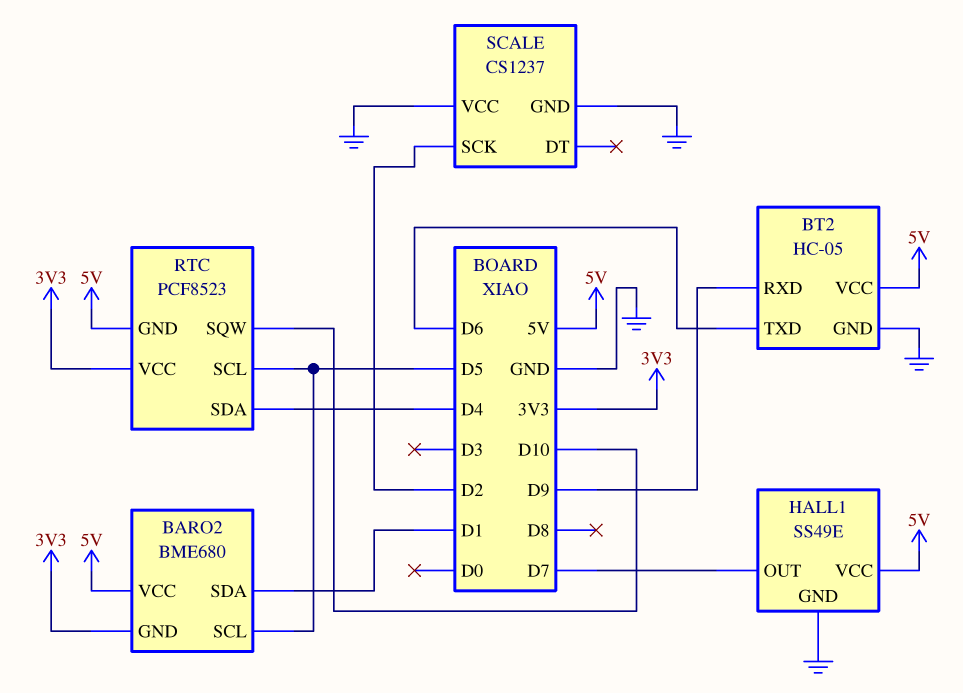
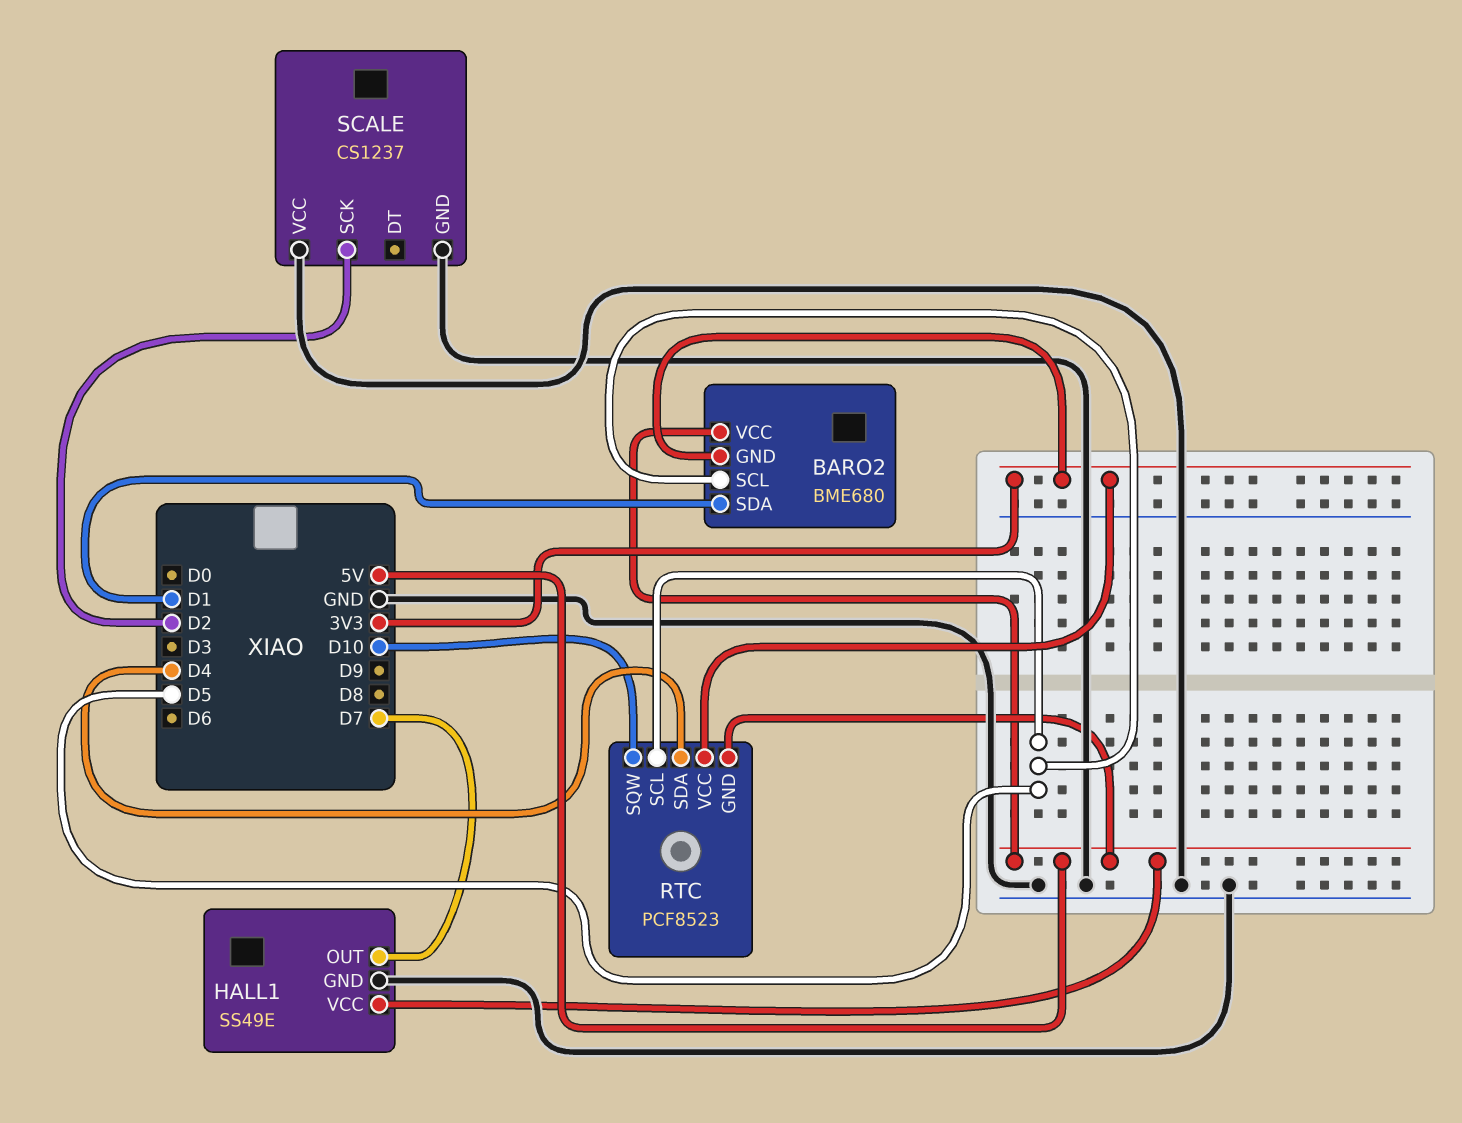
BT2: HC-05 -> none
BT2 pin GND: GND -> none
BT2 pin RXD: D9 -> none
BT2 pin TXD: D6 -> none
BT2 pin VCC: 5V -> none

